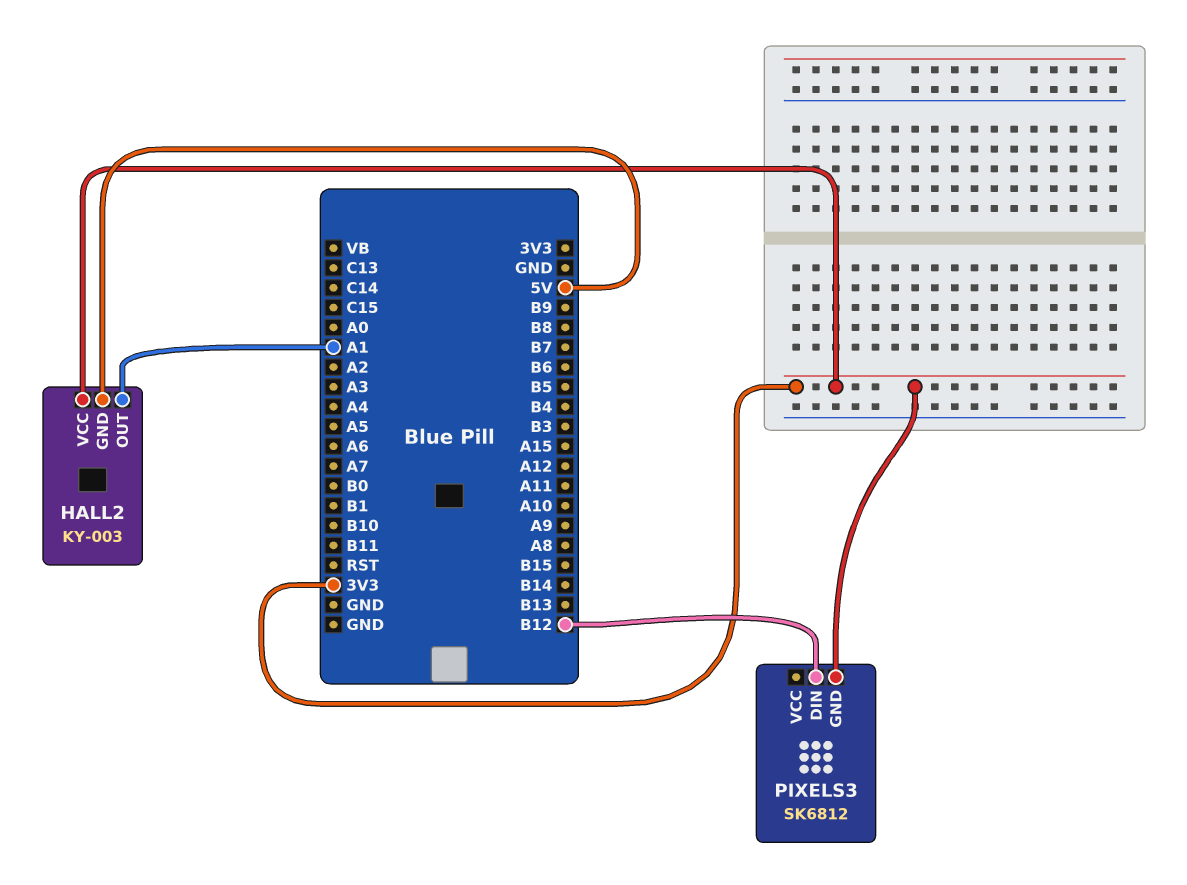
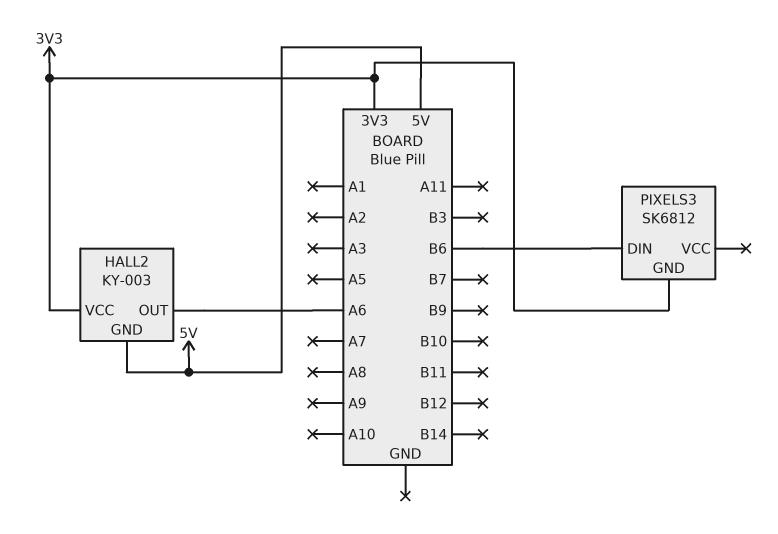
HALL2 pin OUT: A1 -> A6
PIXELS3 pin DIN: B12 -> B6

